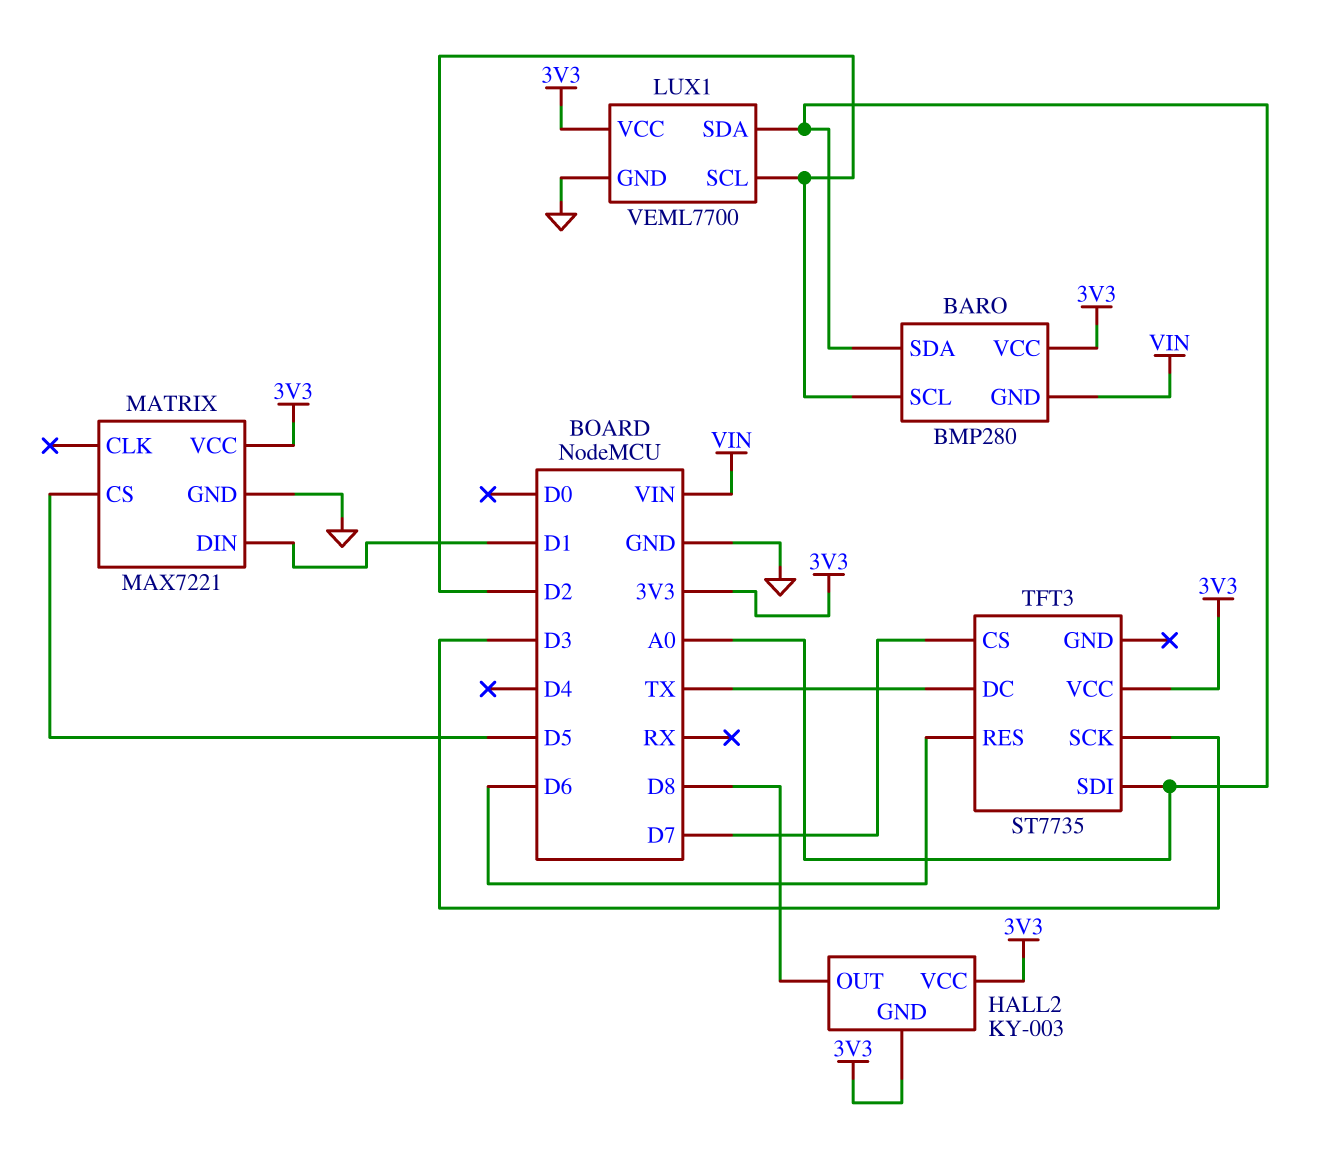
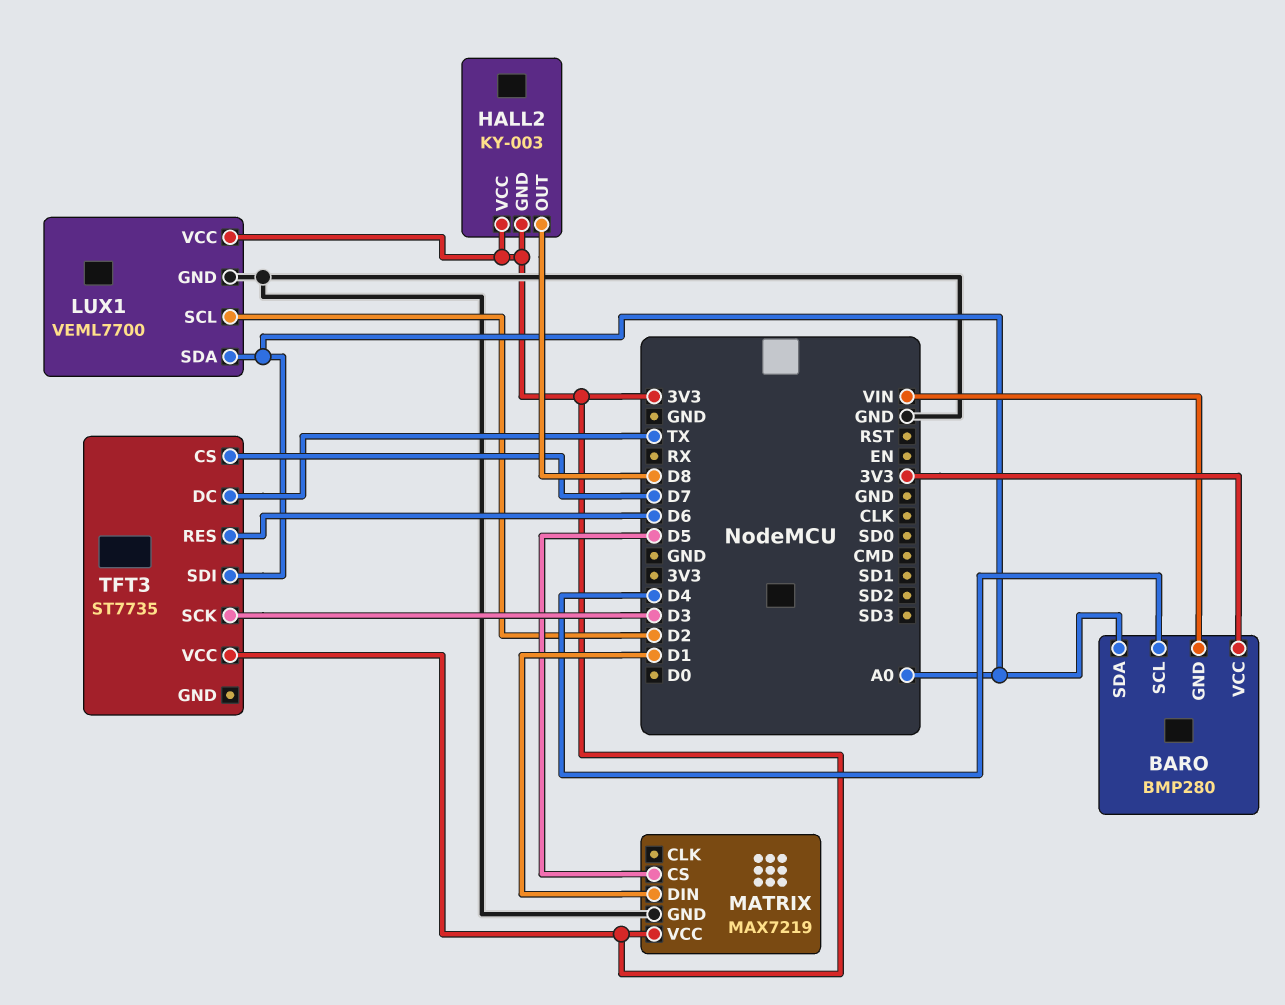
BARO pin SCL: D2 -> D4
MATRIX: MAX7221 -> MAX7219

